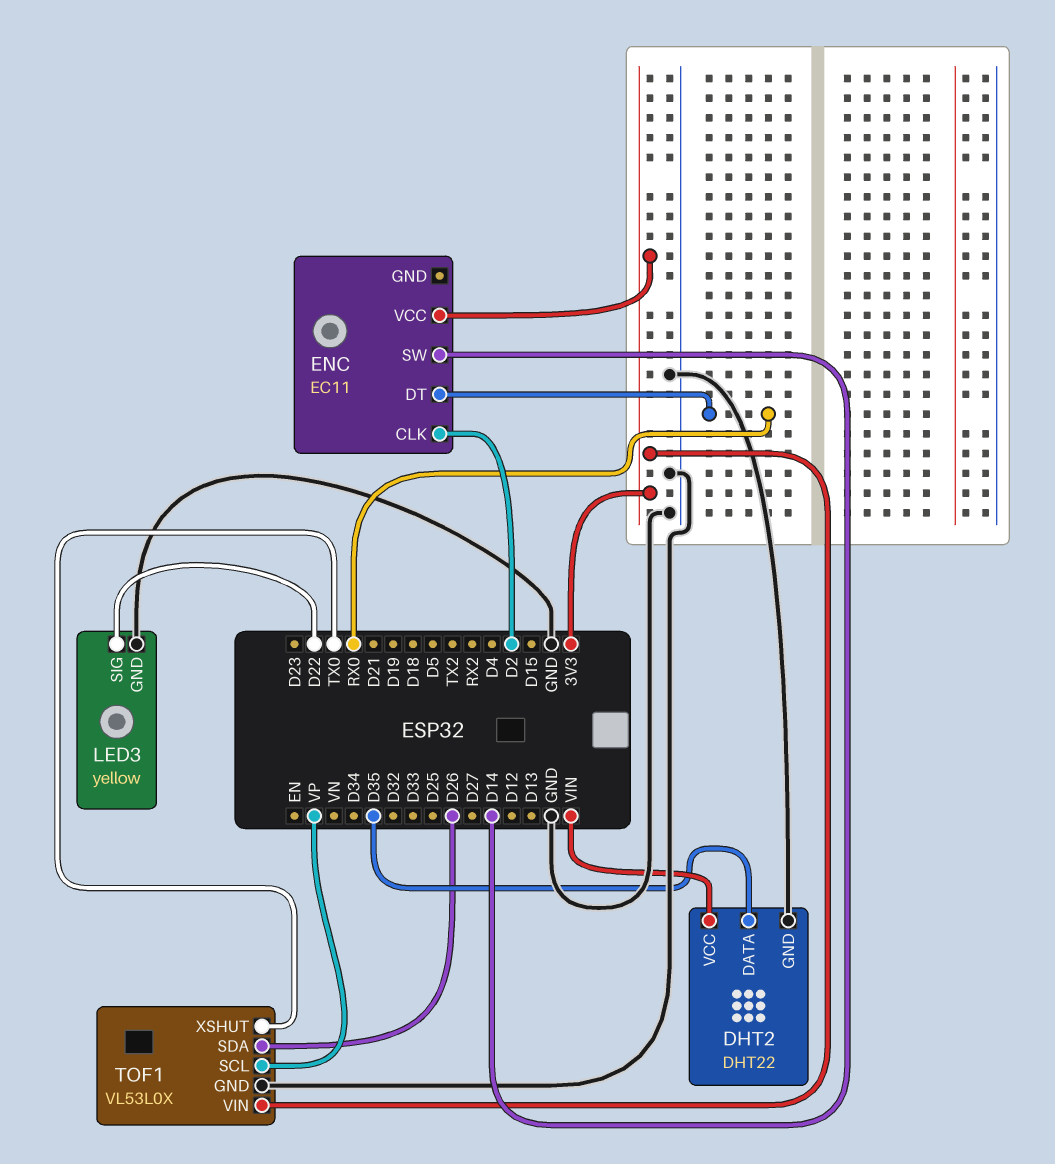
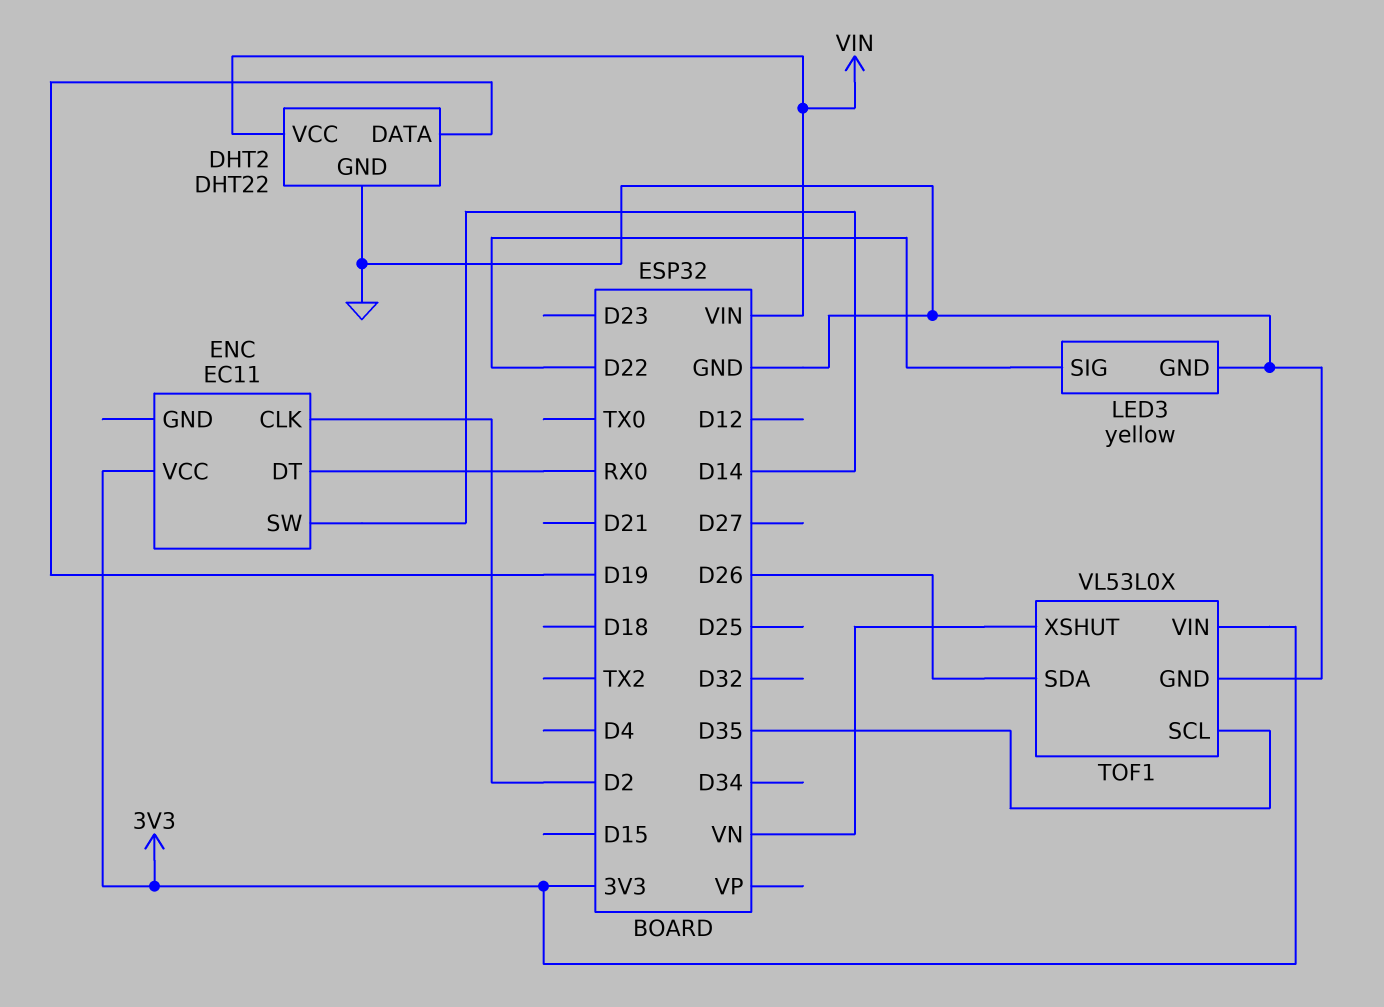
DHT2 pin DATA: D35 -> D19
TOF1 pin SCL: VP -> D35
TOF1 pin XSHUT: TX0 -> VN

